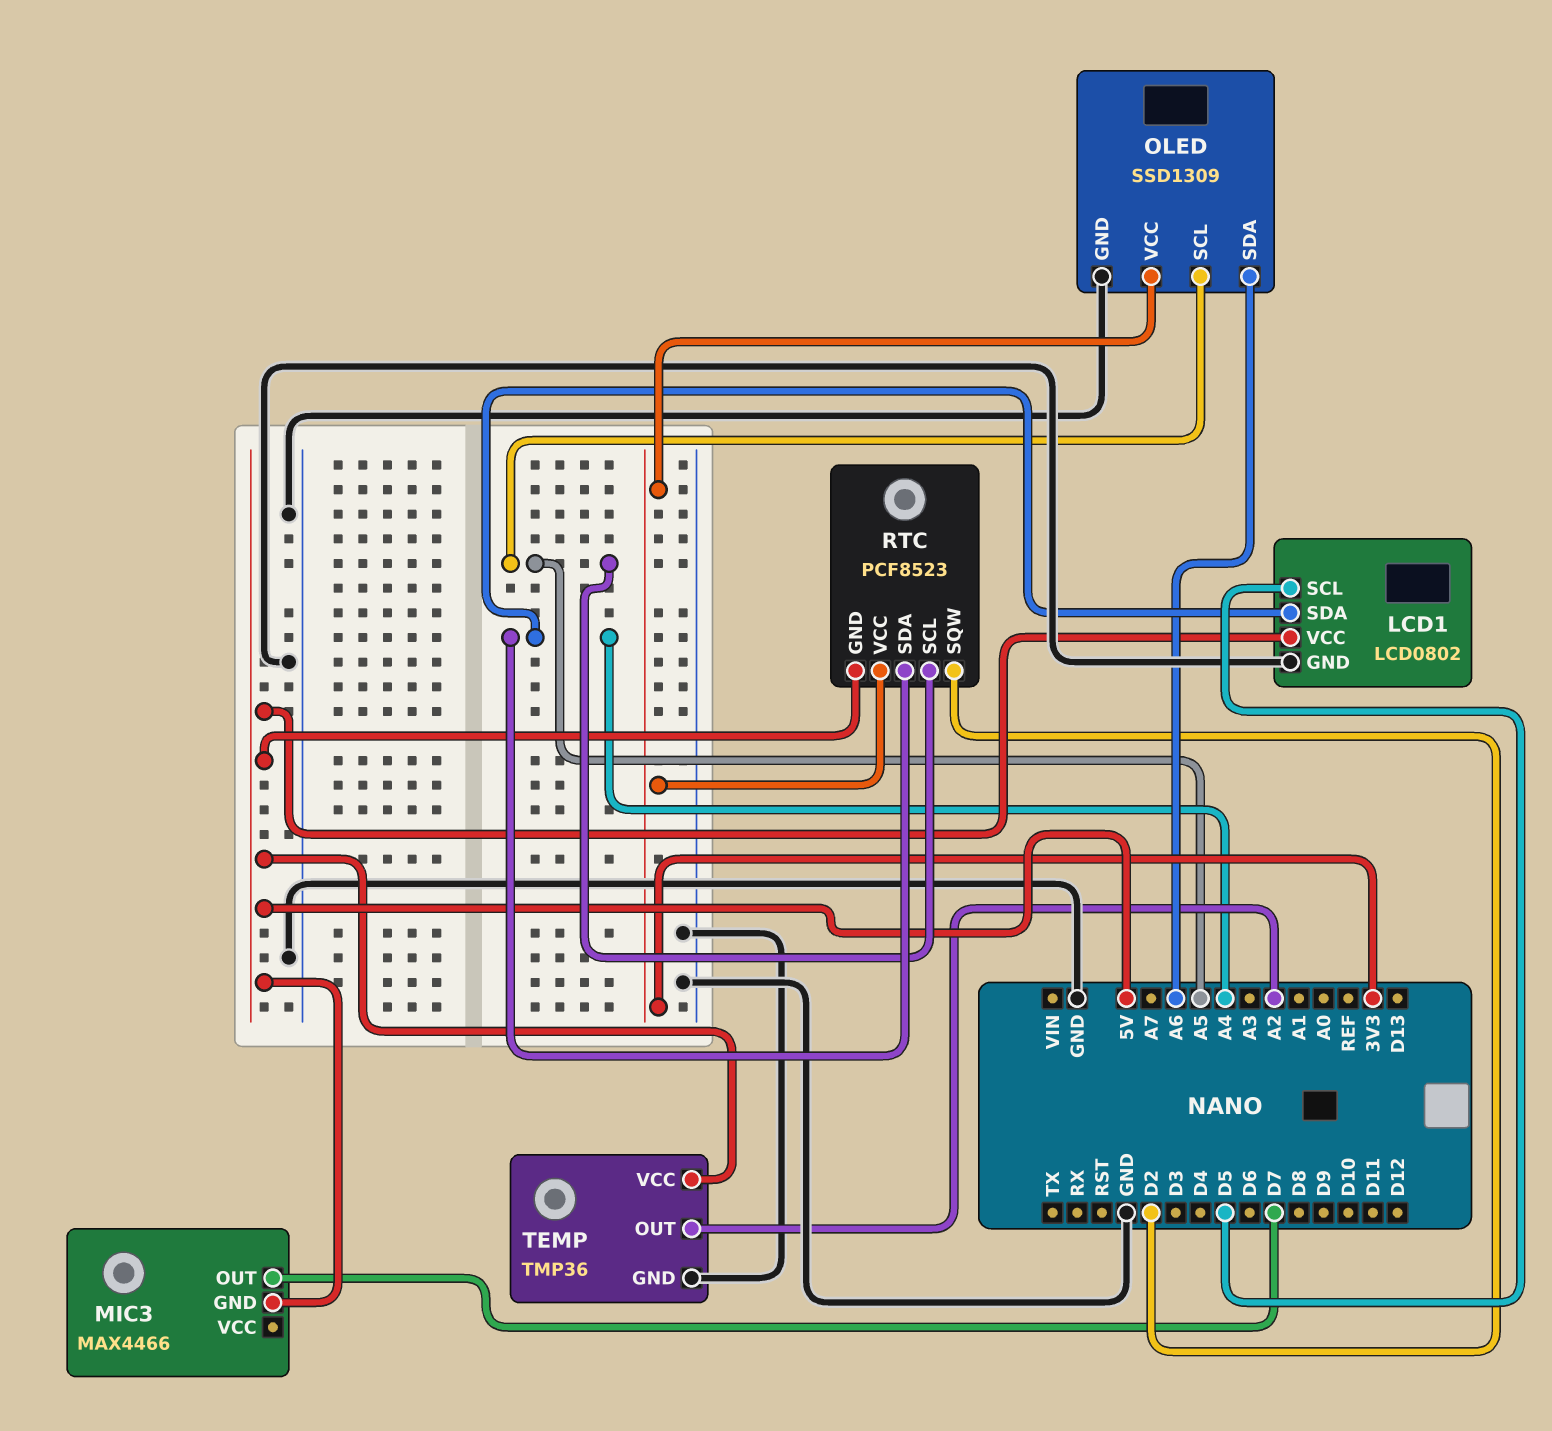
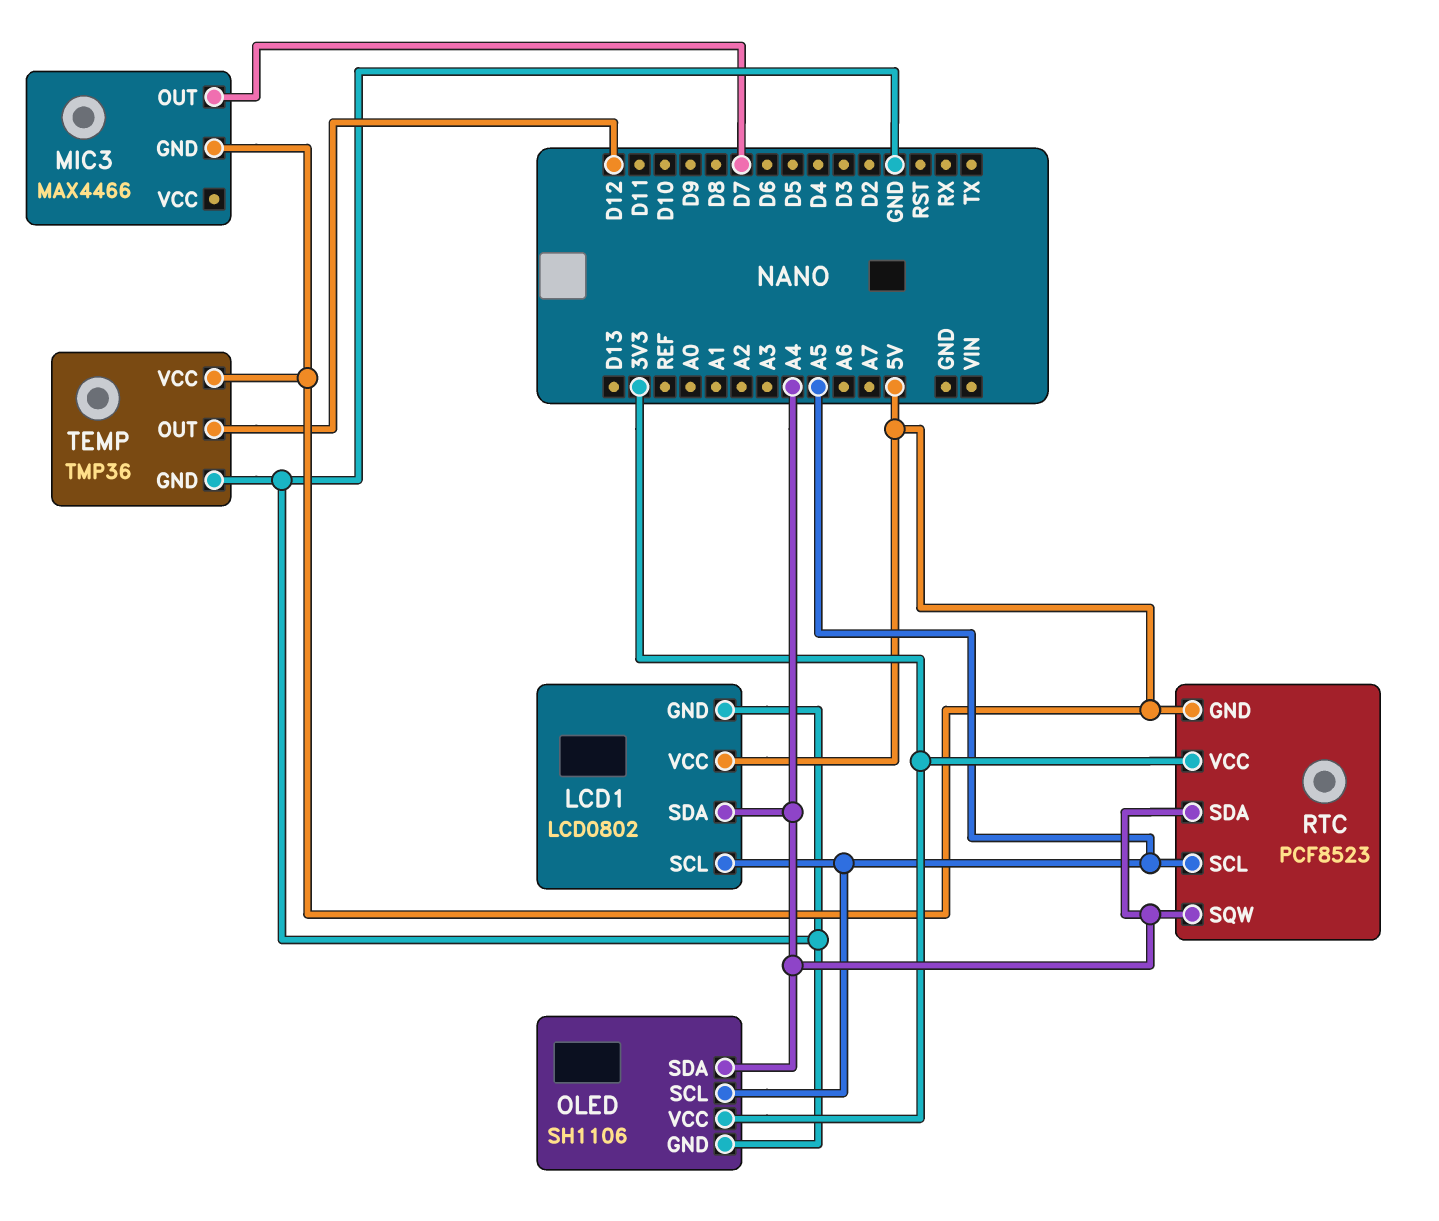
LCD1 pin SCL: D5 -> A5
OLED: SSD1309 -> SH1106
OLED pin SDA: A6 -> A4
RTC pin SQW: D2 -> A4
TEMP pin OUT: A2 -> D12

